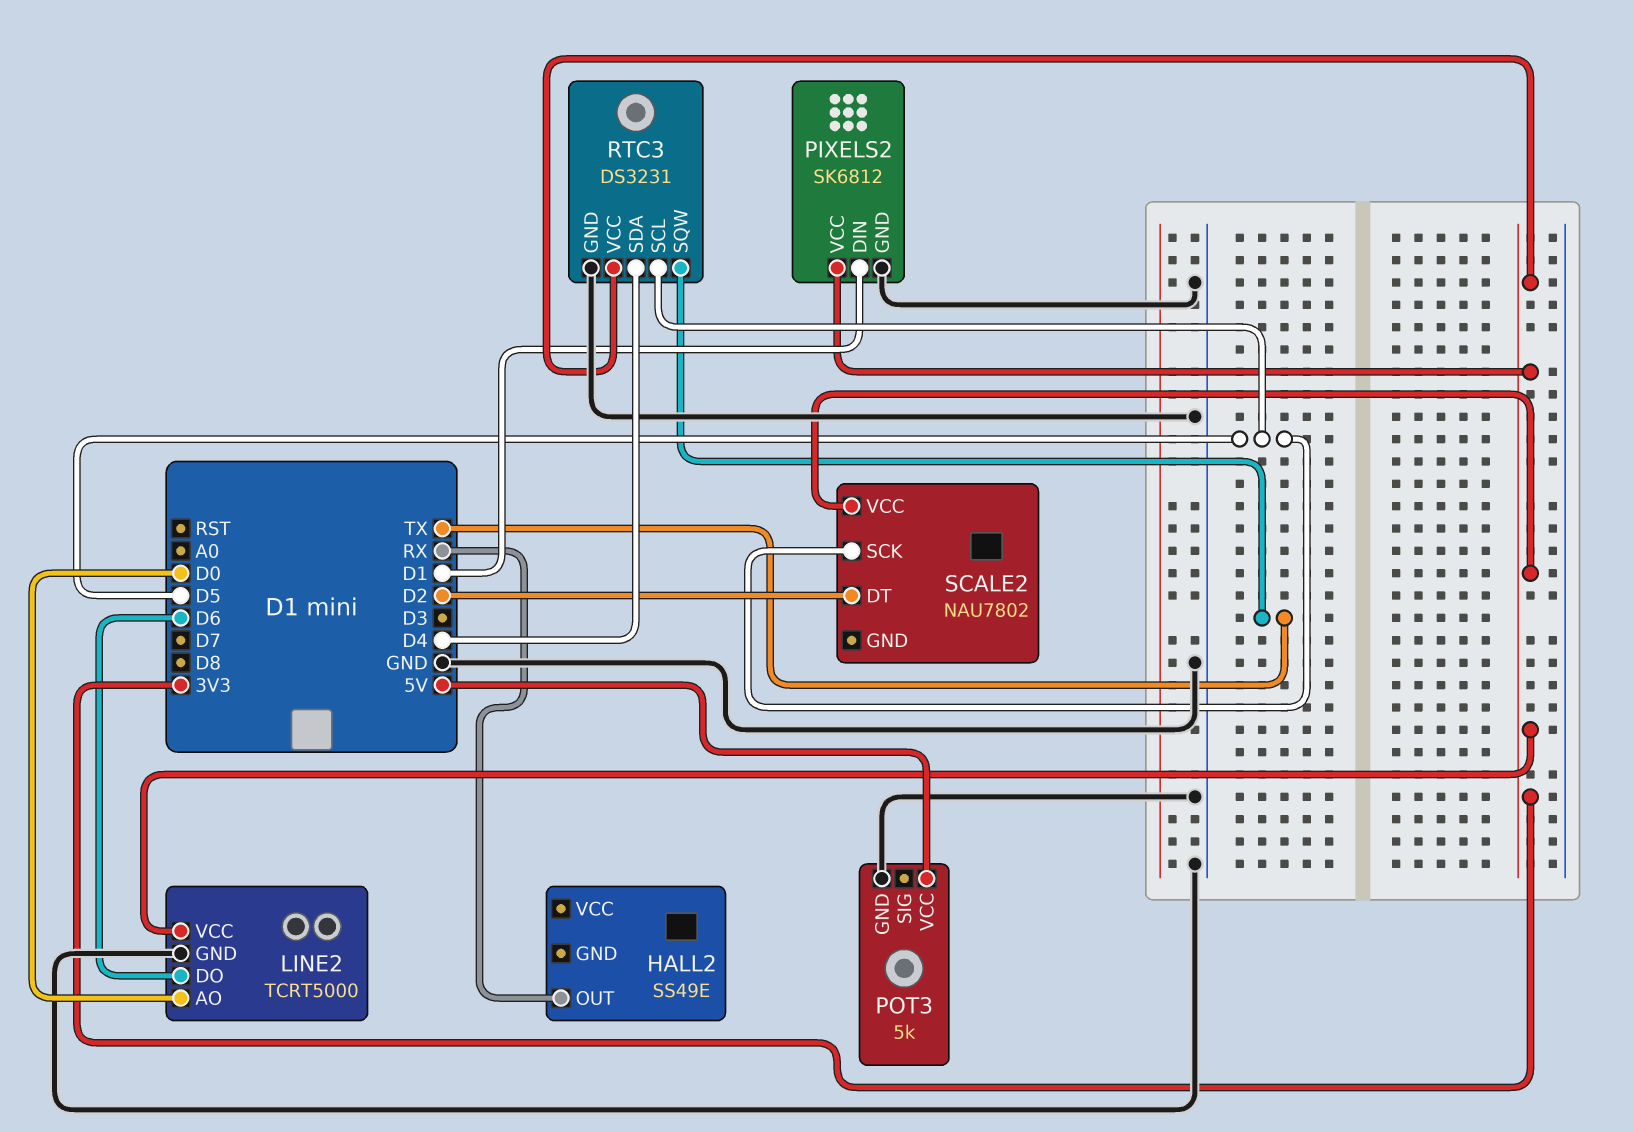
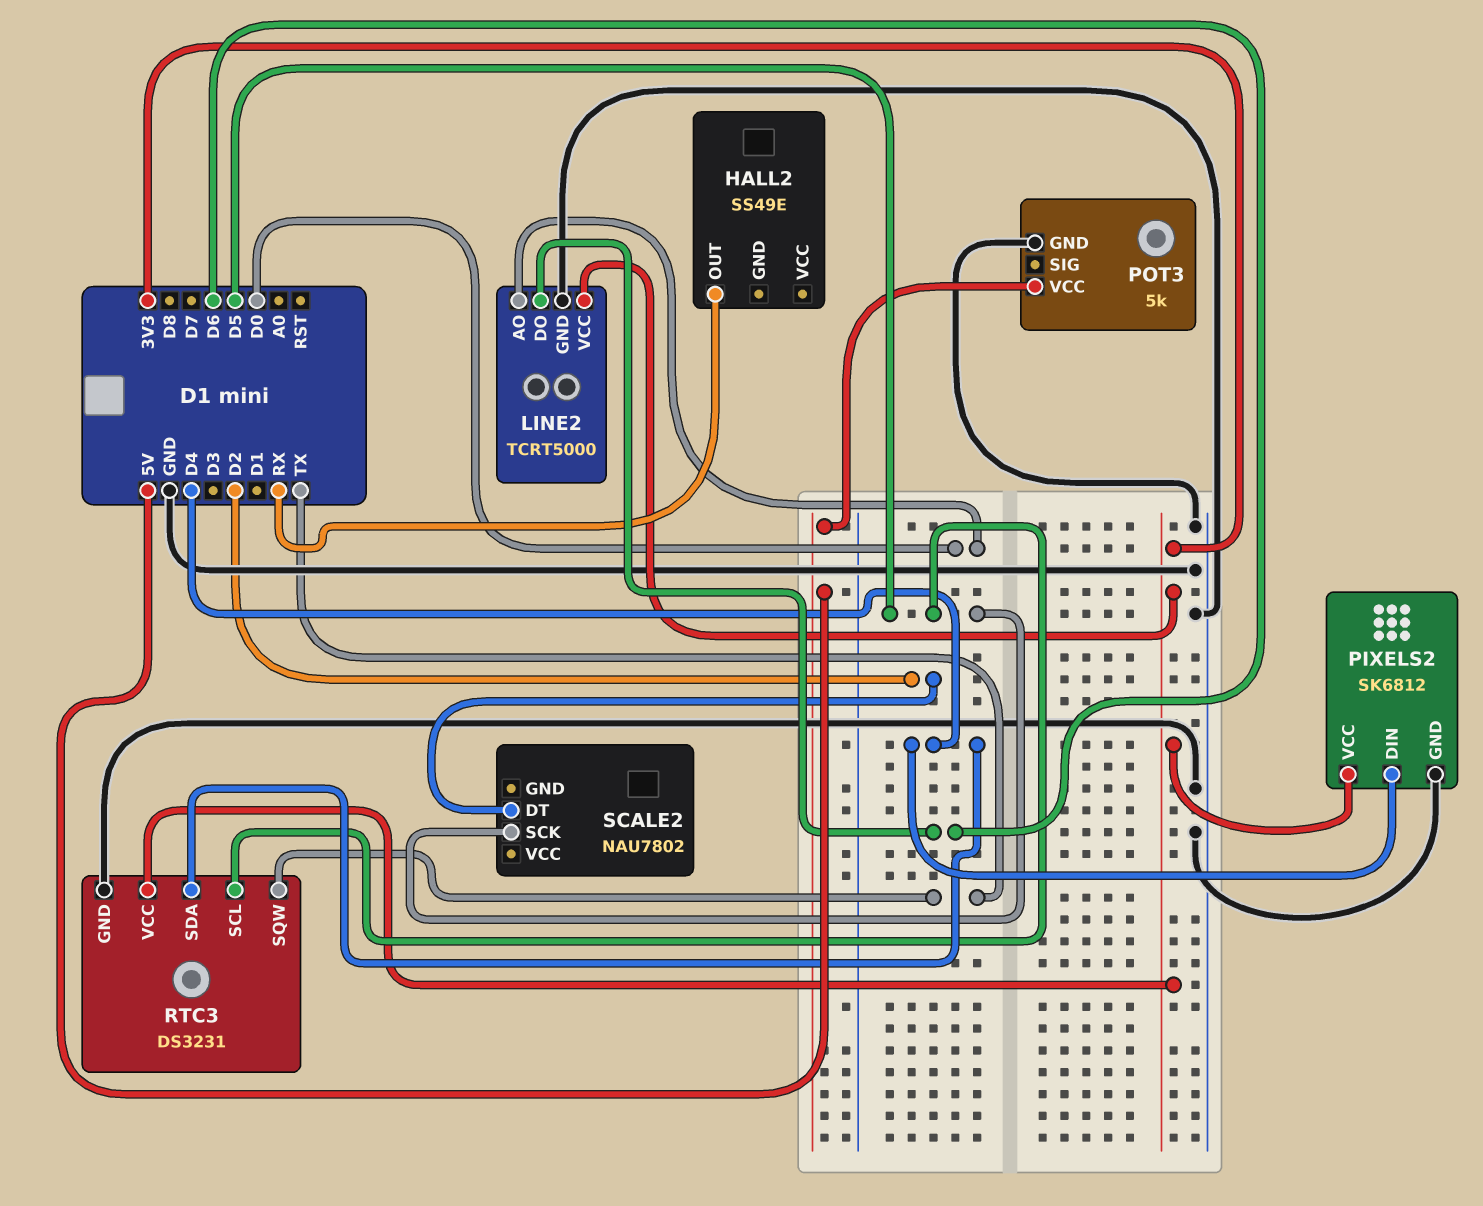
PIXELS2 pin DIN: D1 -> D4
SCALE2 pin VCC: 3V3 -> none

